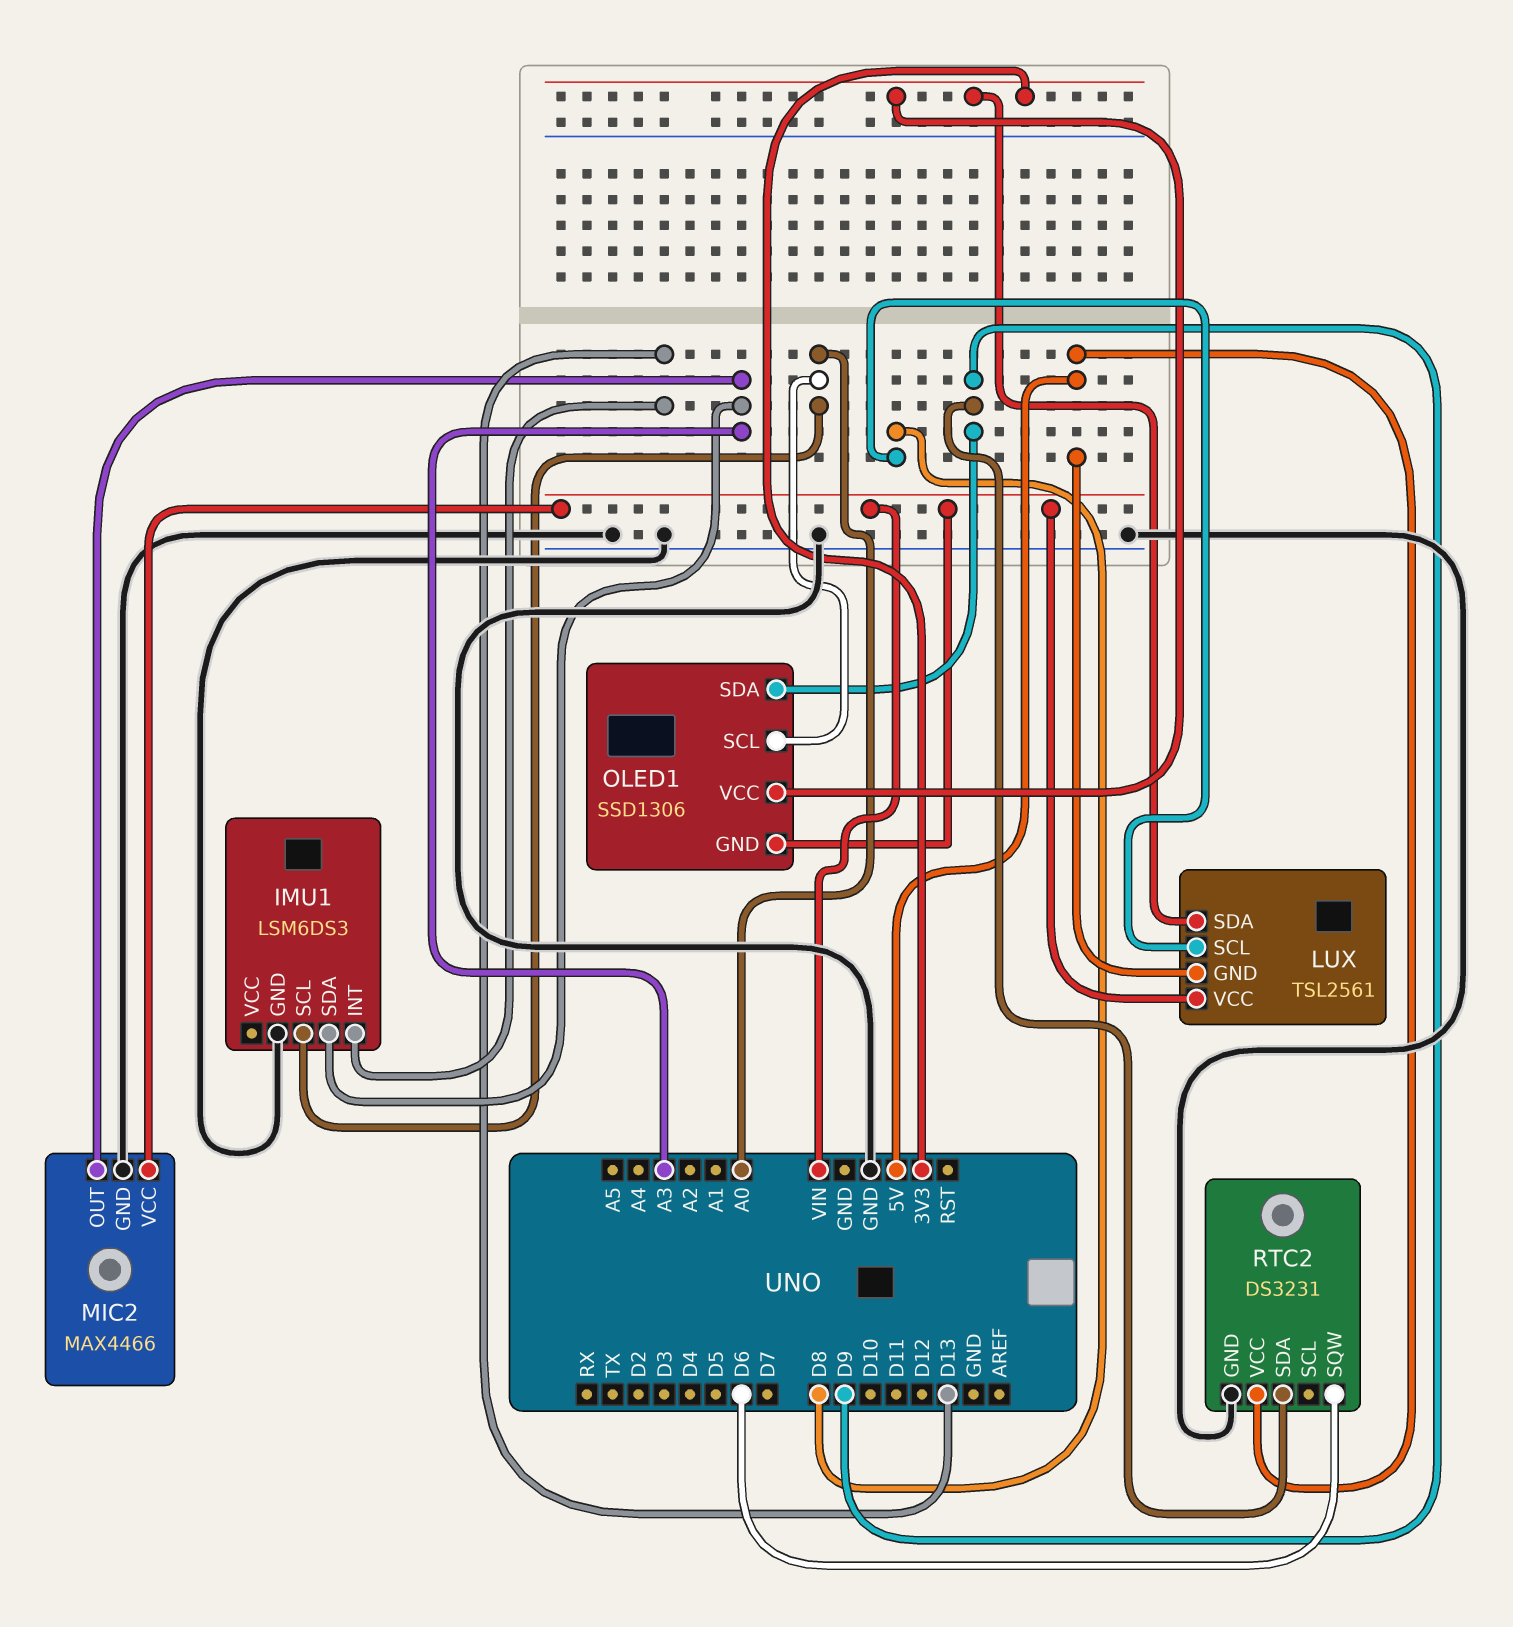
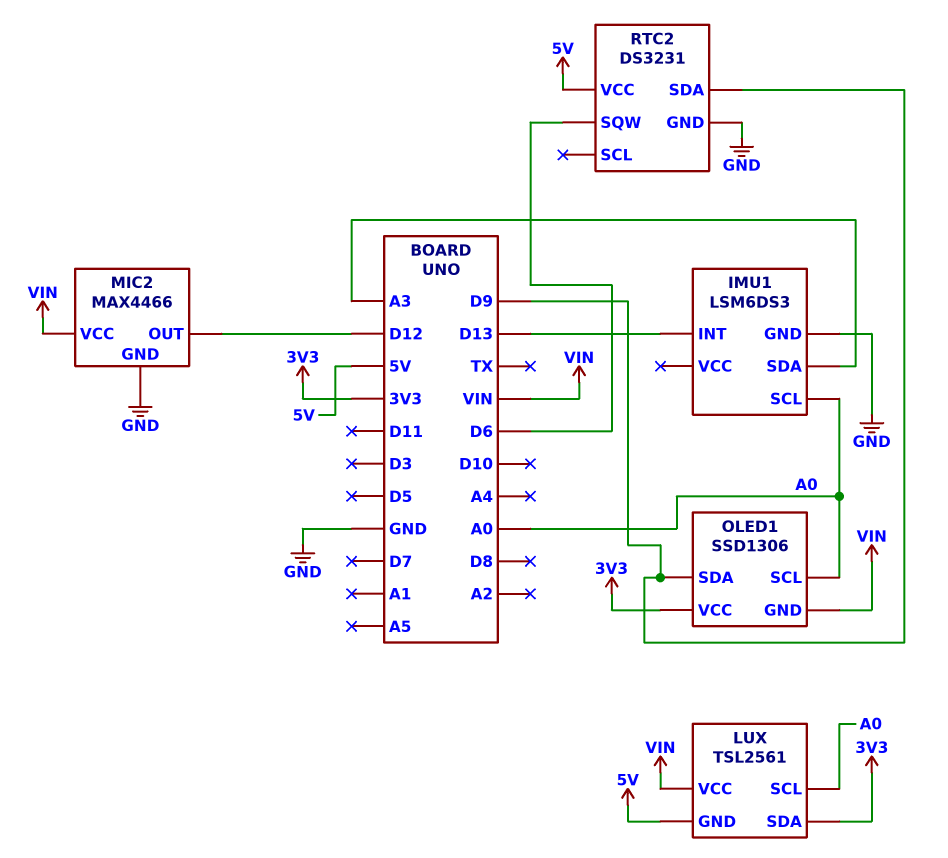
LUX pin SCL: D8 -> A0
MIC2 pin OUT: A3 -> D12

